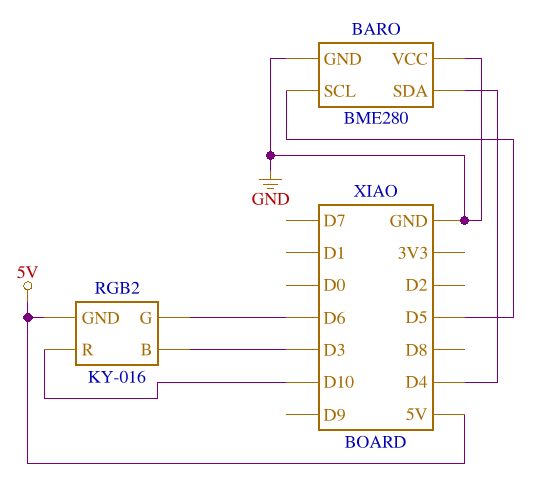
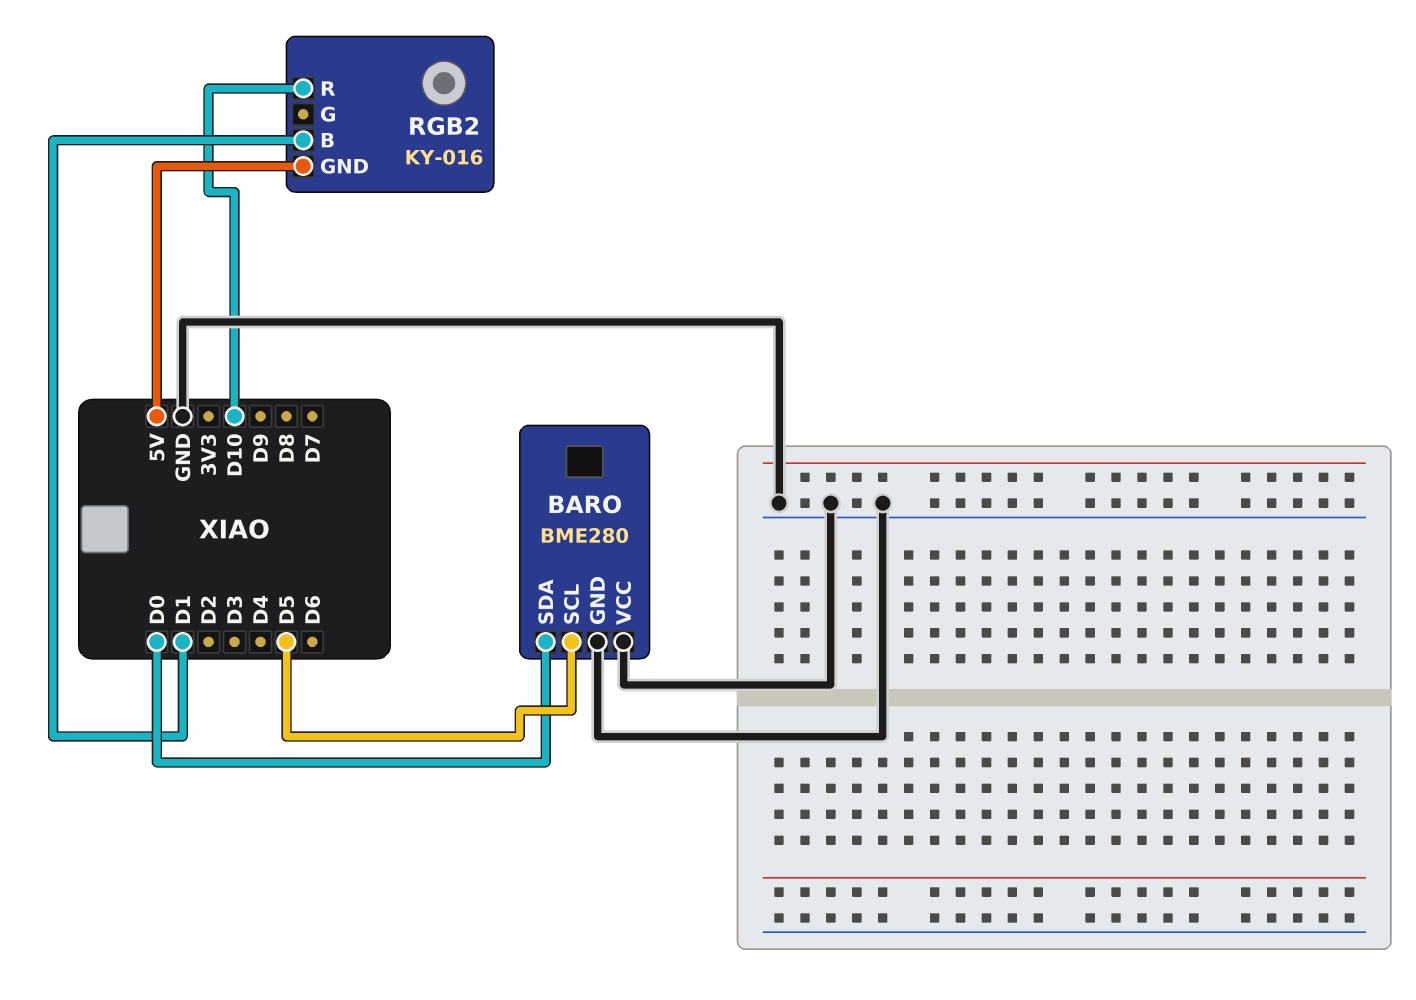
BARO pin SDA: D4 -> D0
RGB2 pin B: D3 -> D1
RGB2 pin G: D6 -> none

